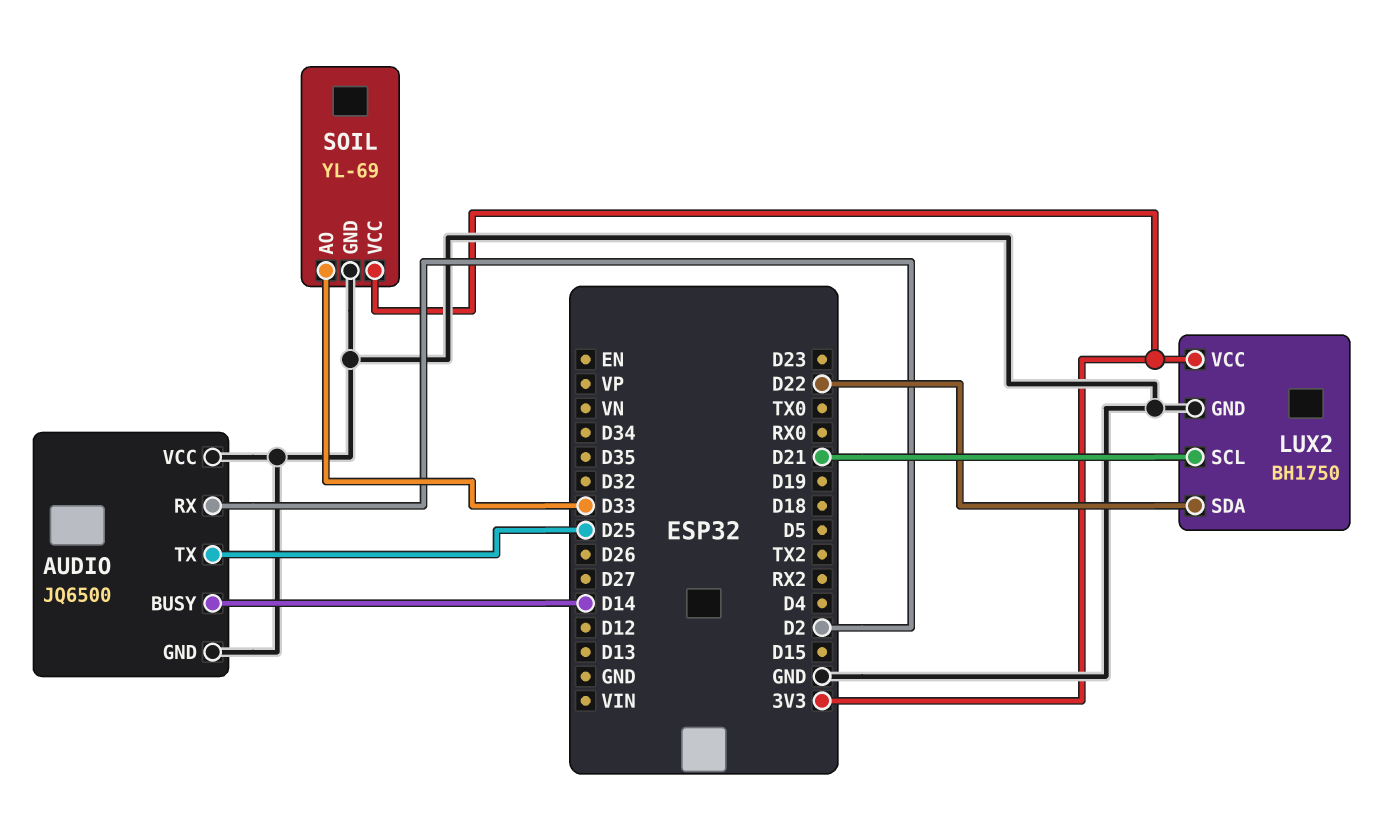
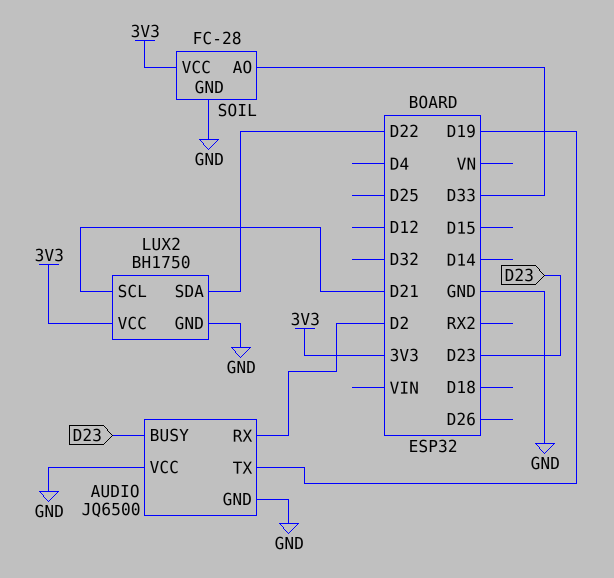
AUDIO pin BUSY: D14 -> D23
AUDIO pin TX: D25 -> D19
SOIL: YL-69 -> FC-28

